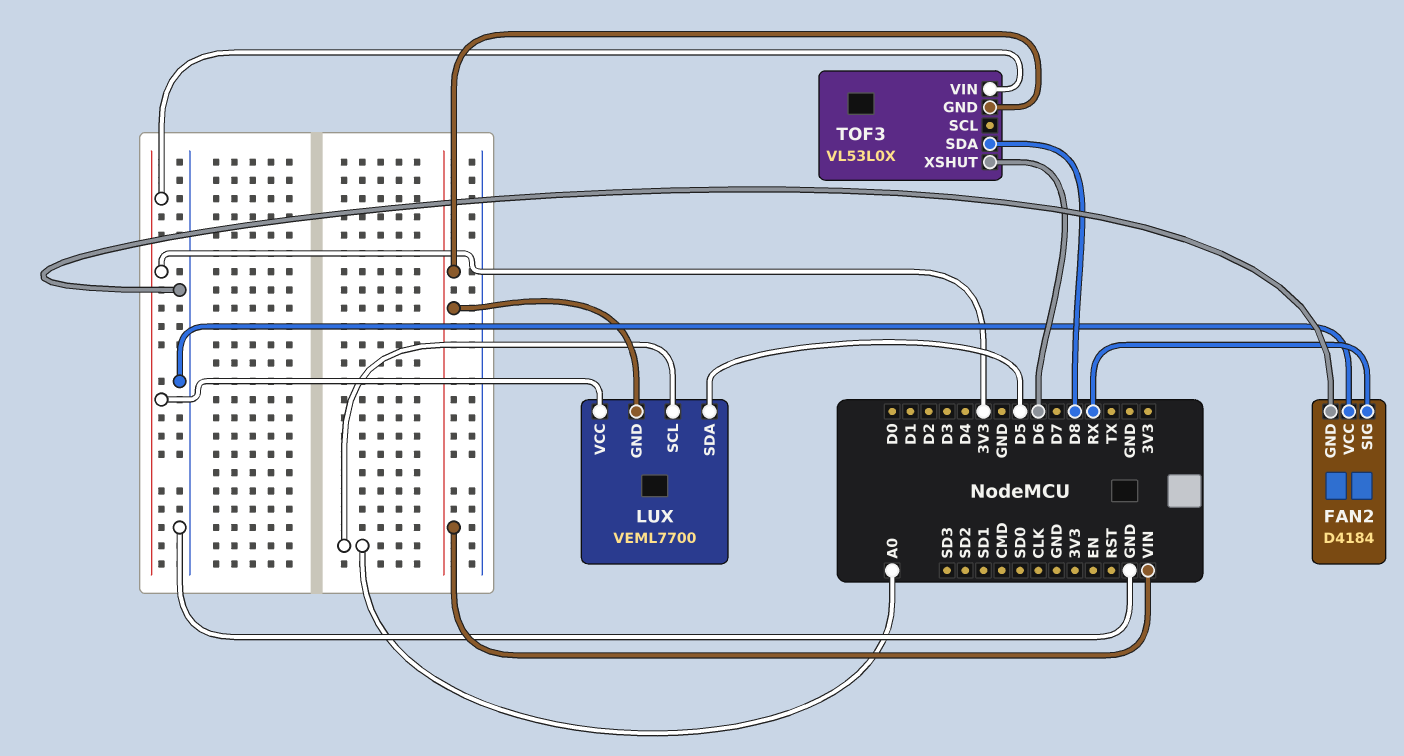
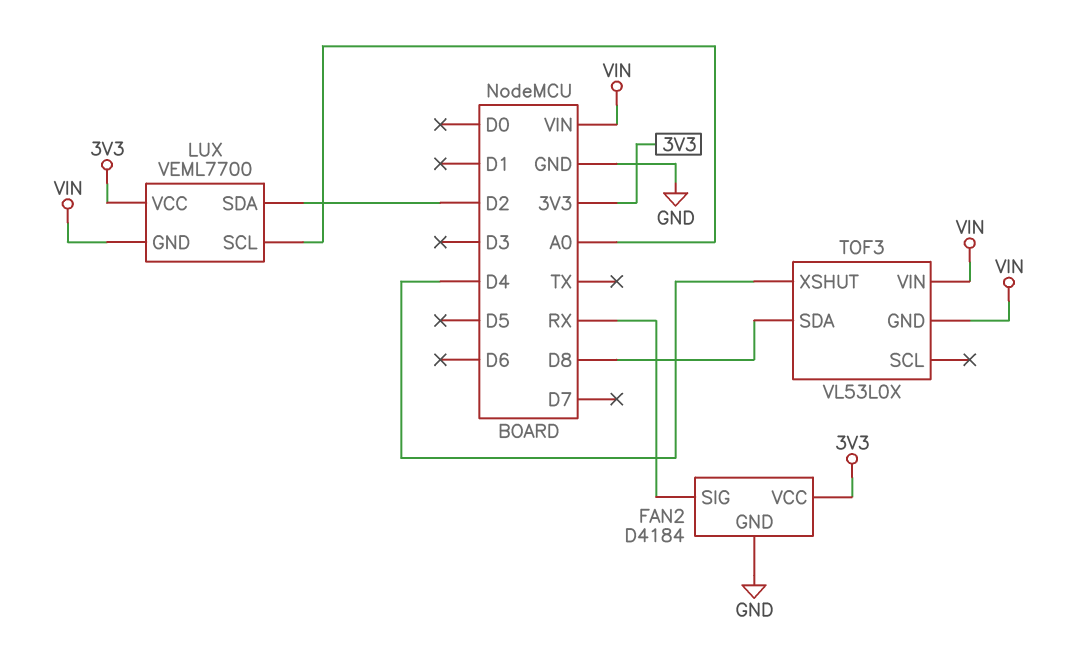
FAN2 pin VCC: GND -> 3V3
LUX pin SDA: D5 -> D2
TOF3 pin VIN: 3V3 -> VIN
TOF3 pin XSHUT: D6 -> D4

